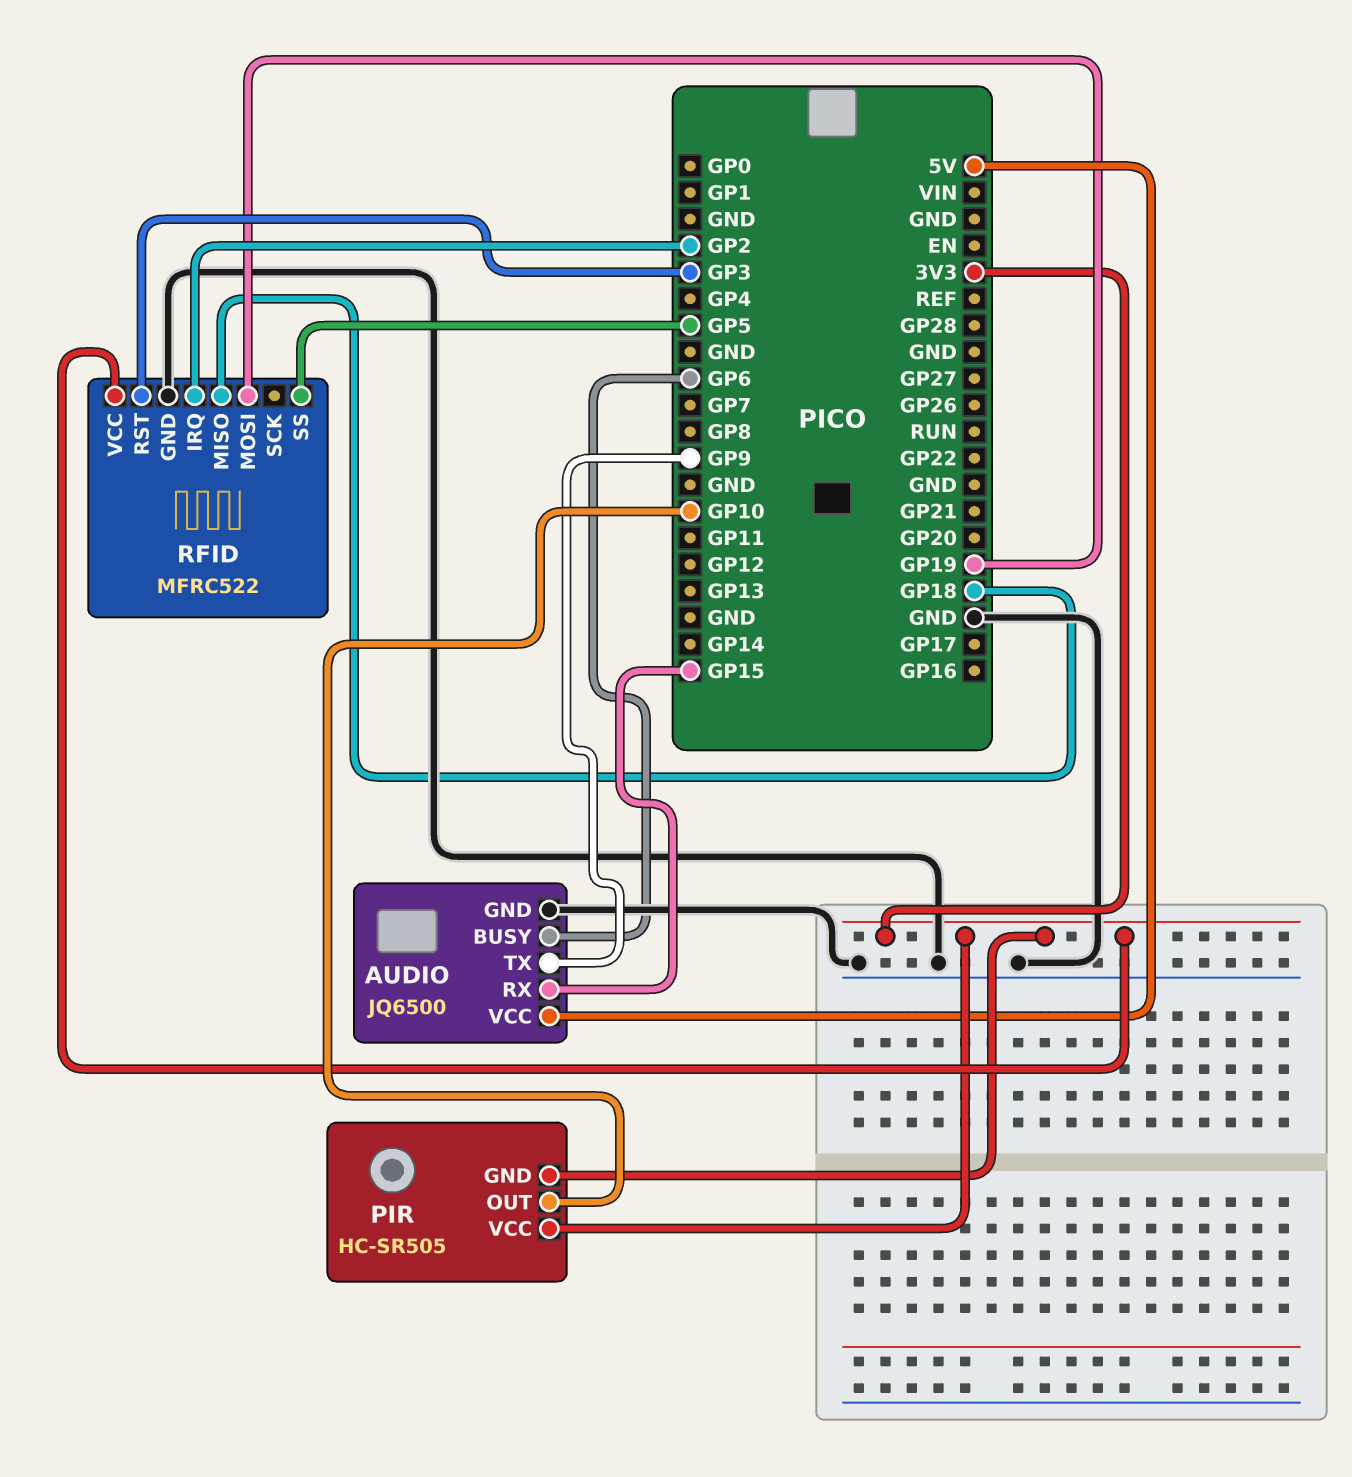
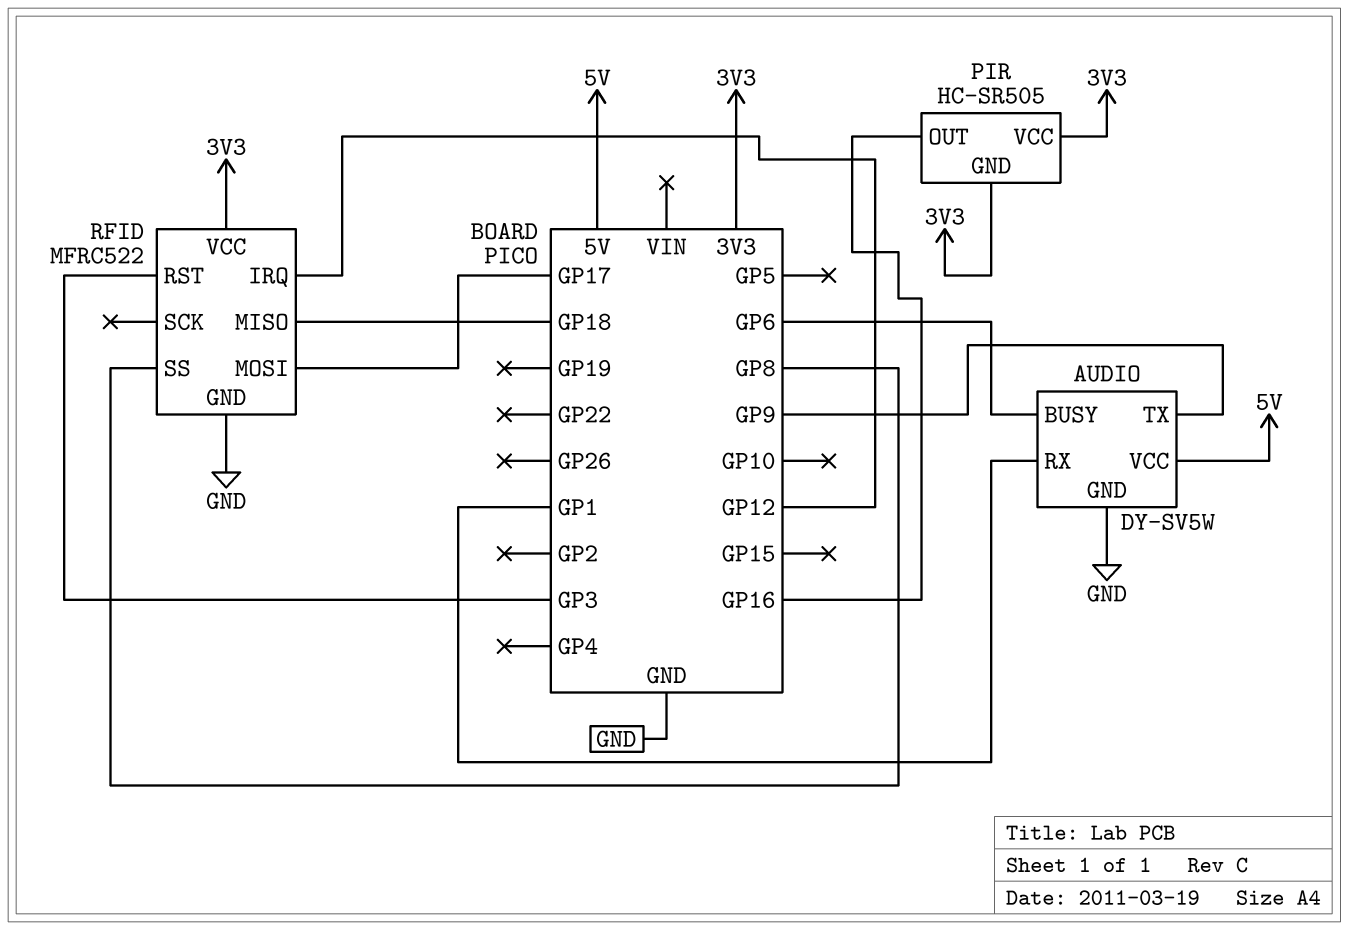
AUDIO: JQ6500 -> DY-SV5W
AUDIO pin RX: GP15 -> GP1
PIR pin OUT: GP10 -> GP16
RFID pin IRQ: GP2 -> GP12
RFID pin MOSI: GP19 -> GP17
RFID pin SS: GP5 -> GP8

